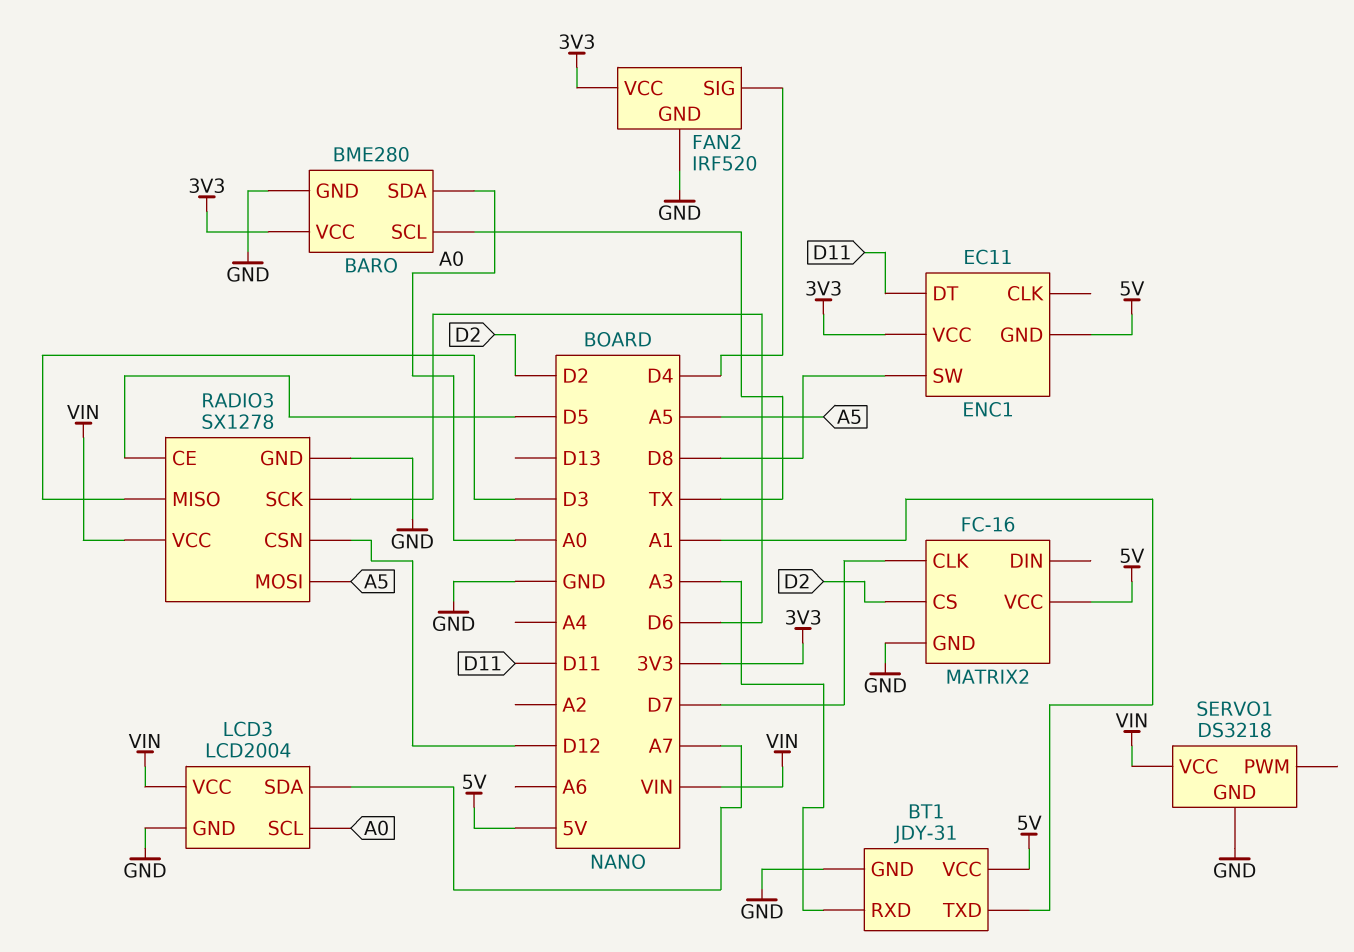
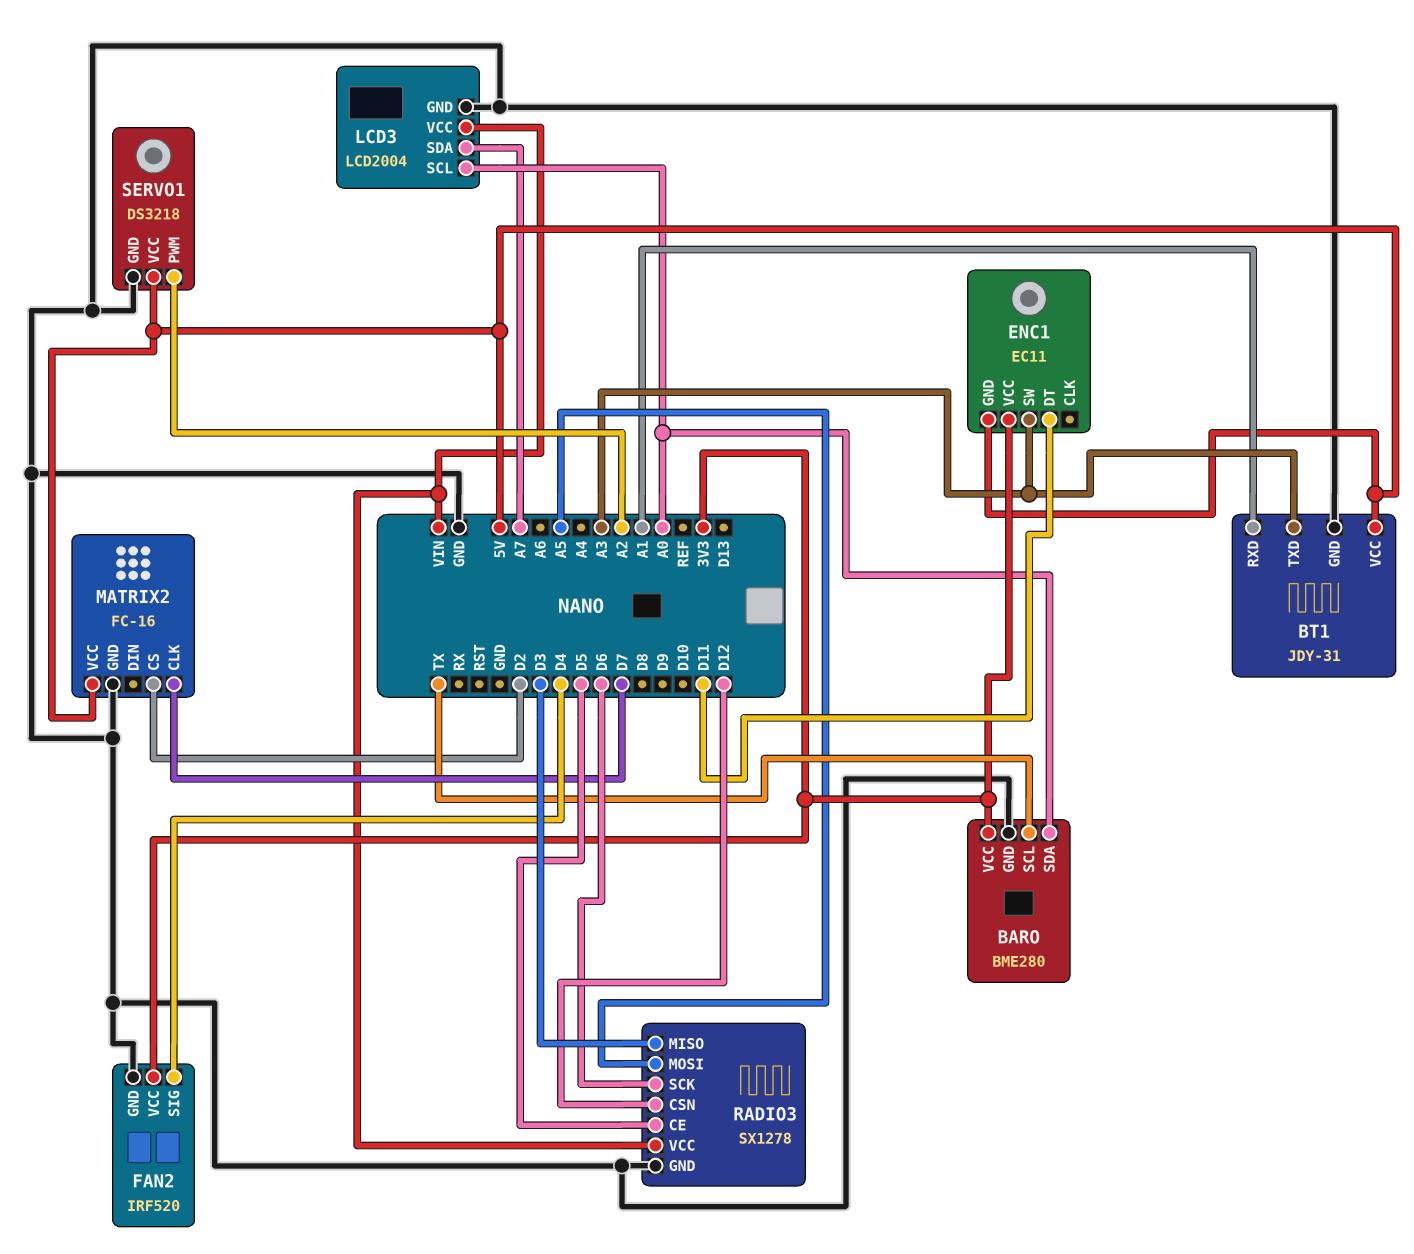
BT1 pin RXD: A3 -> A1
BT1 pin TXD: A1 -> A3
ENC1 pin SW: D8 -> A3
SERVO1 pin PWM: none -> A2
SERVO1 pin VCC: VIN -> 5V

